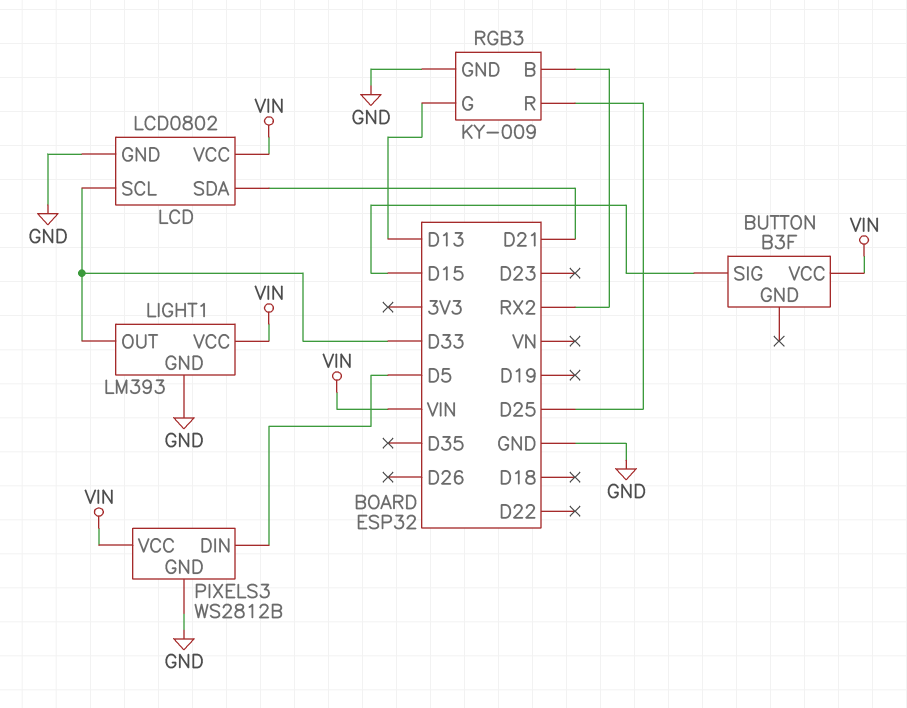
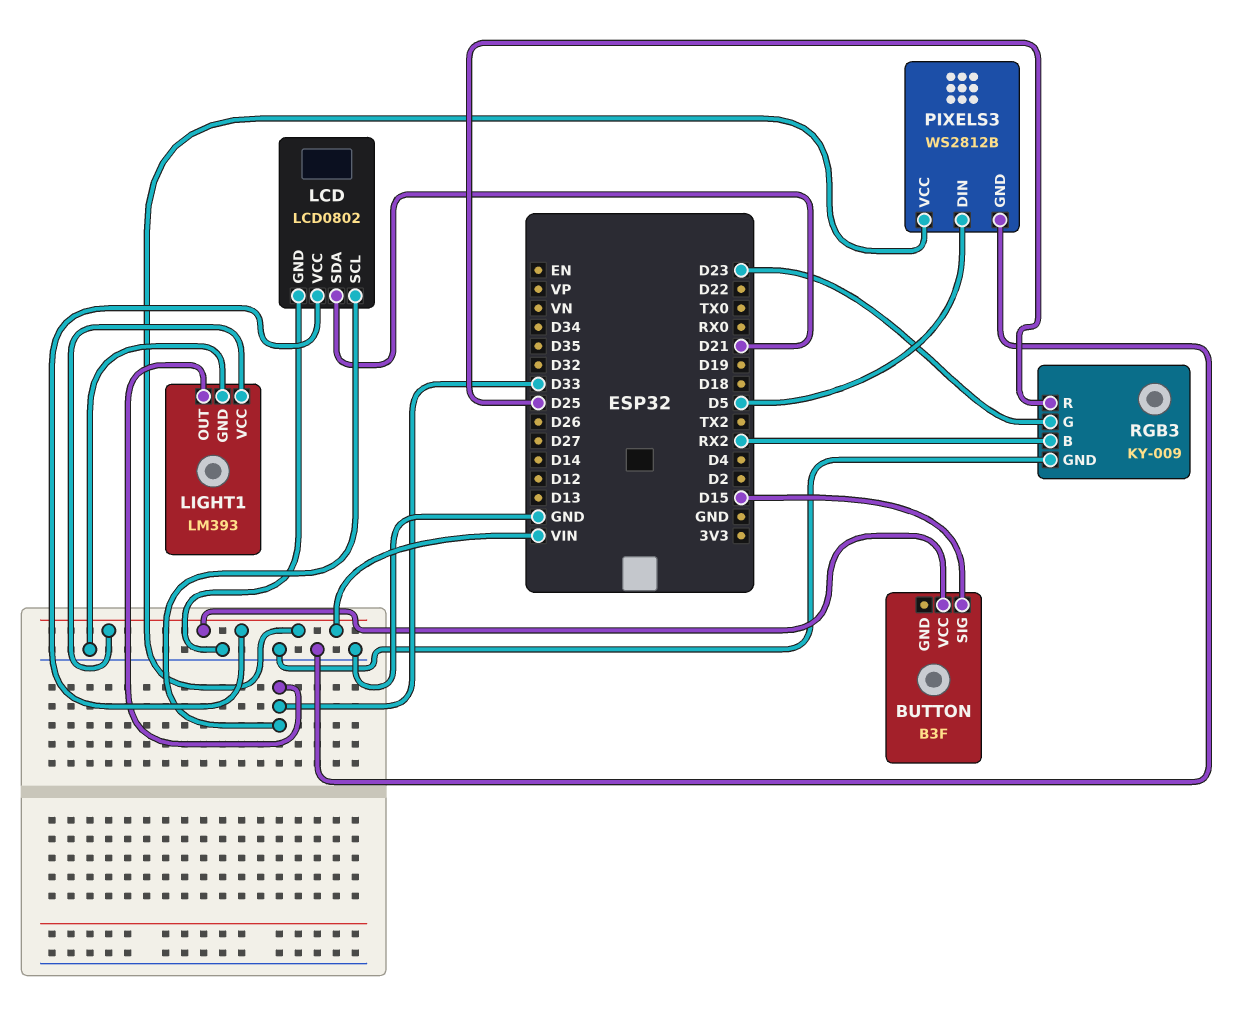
RGB3 pin G: D13 -> D23

